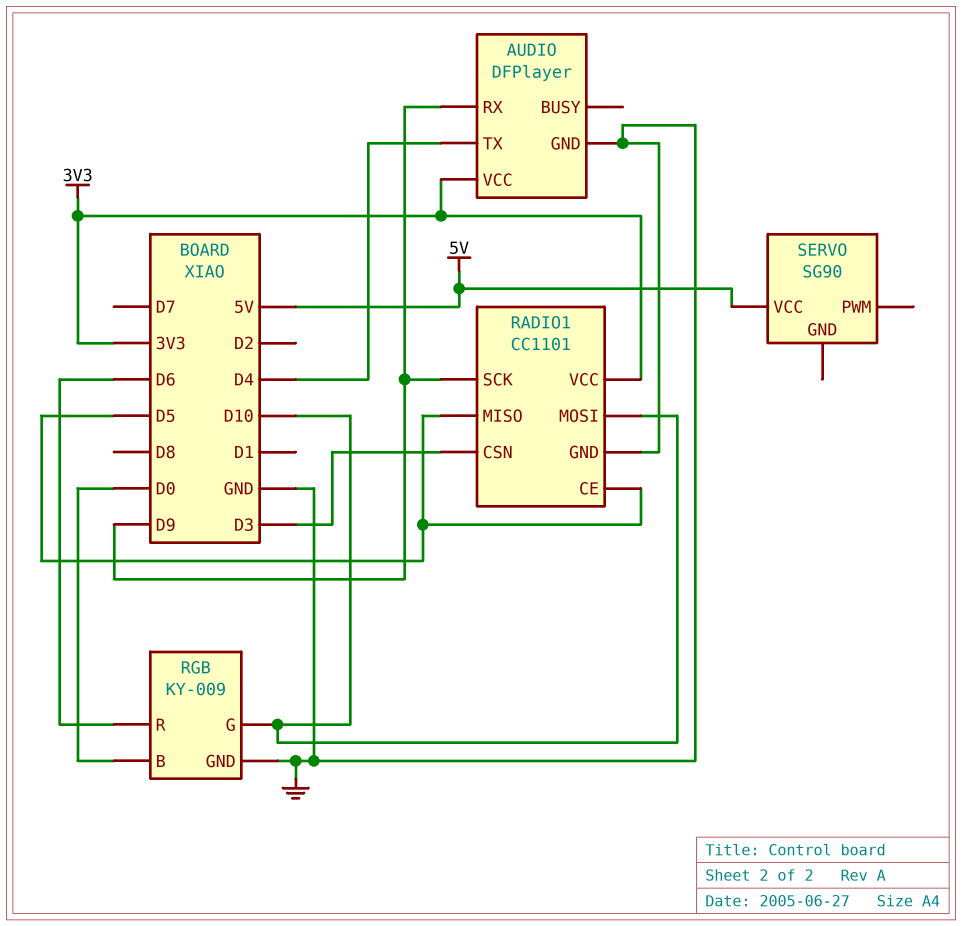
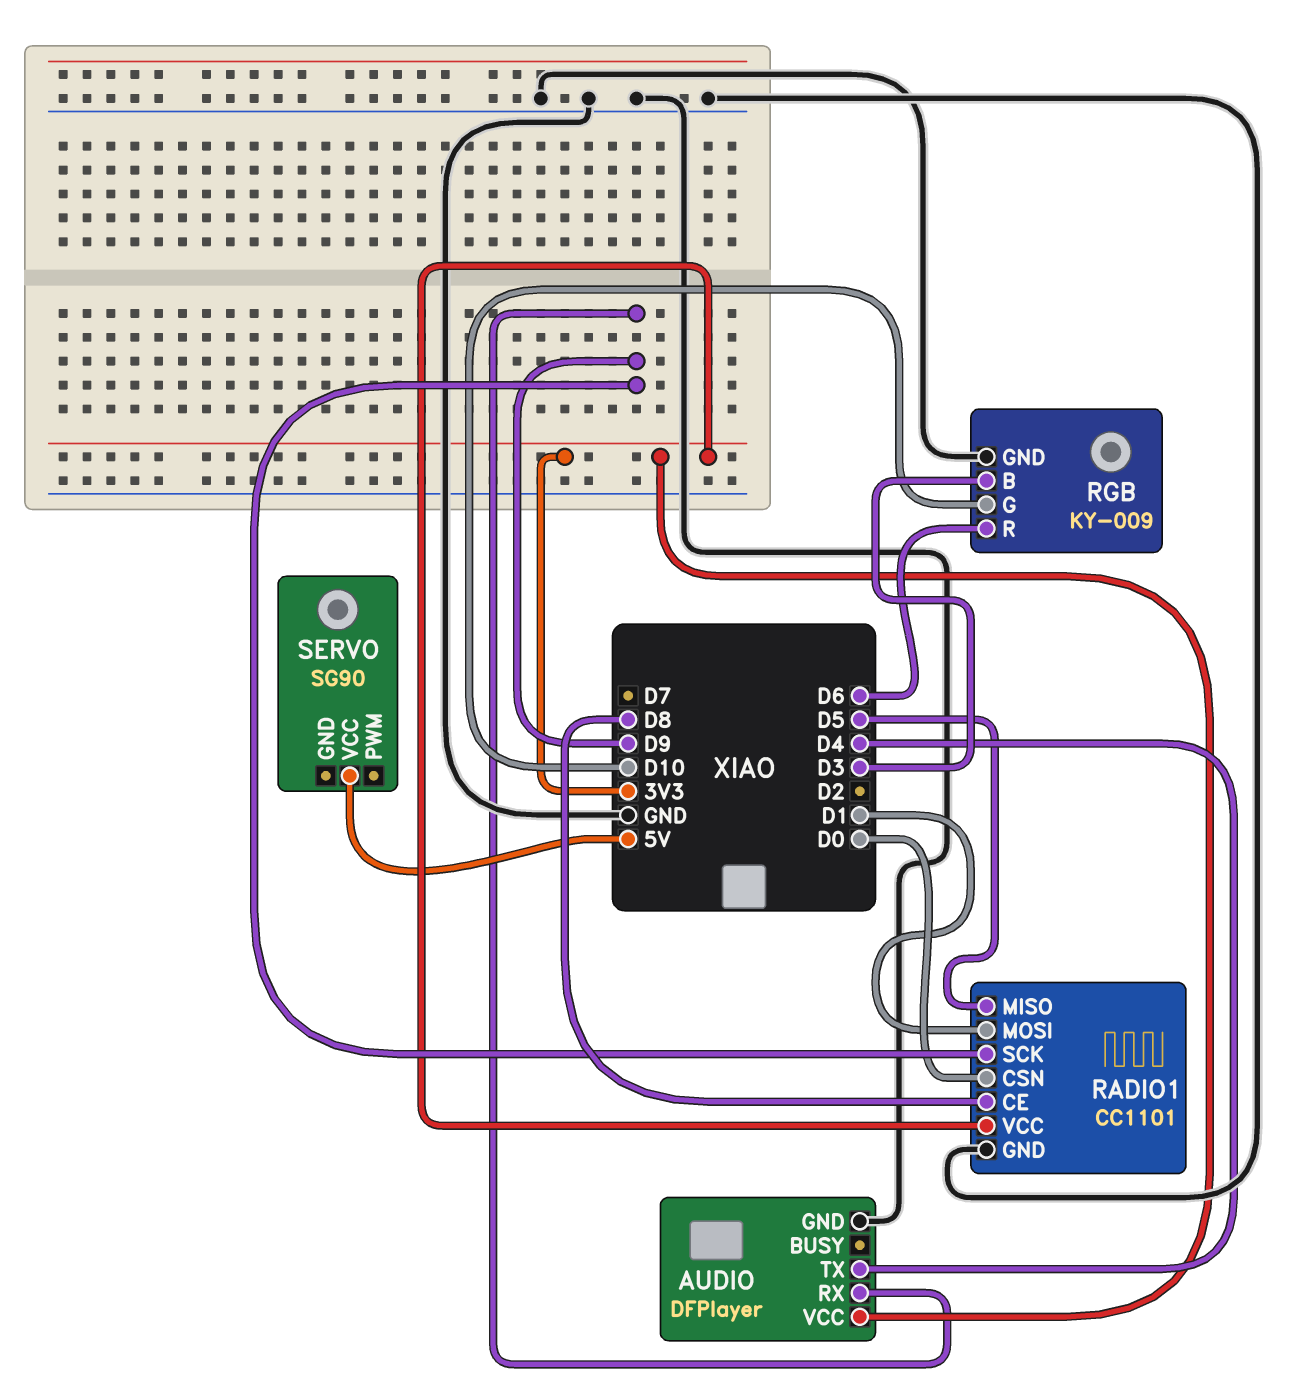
RADIO1 pin CE: D5 -> D8
RADIO1 pin CSN: D3 -> D0
RADIO1 pin MOSI: D10 -> D1
RGB pin B: D0 -> D3

